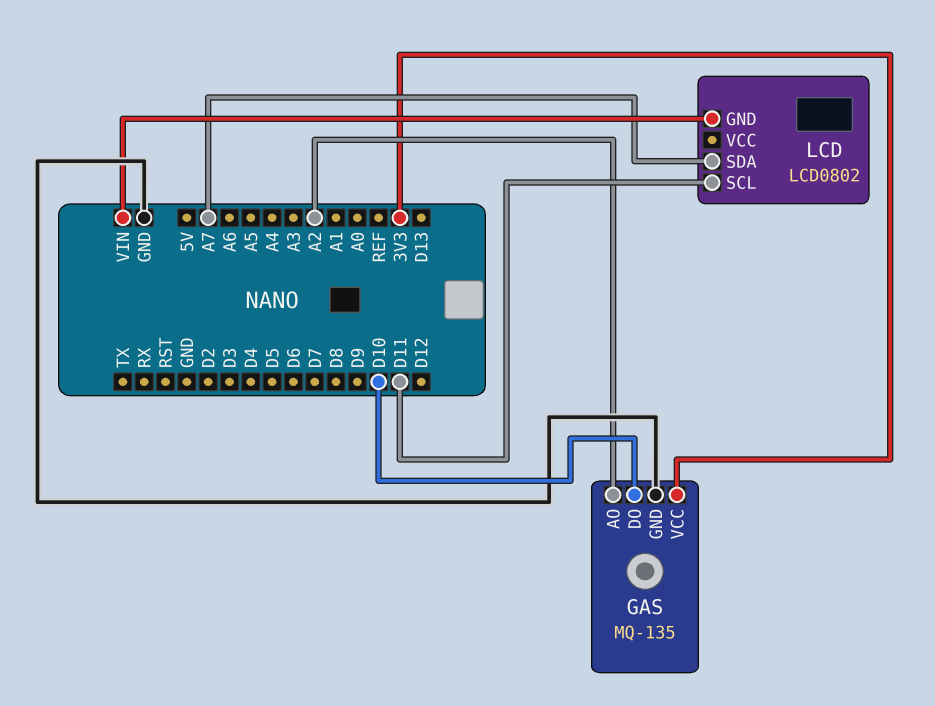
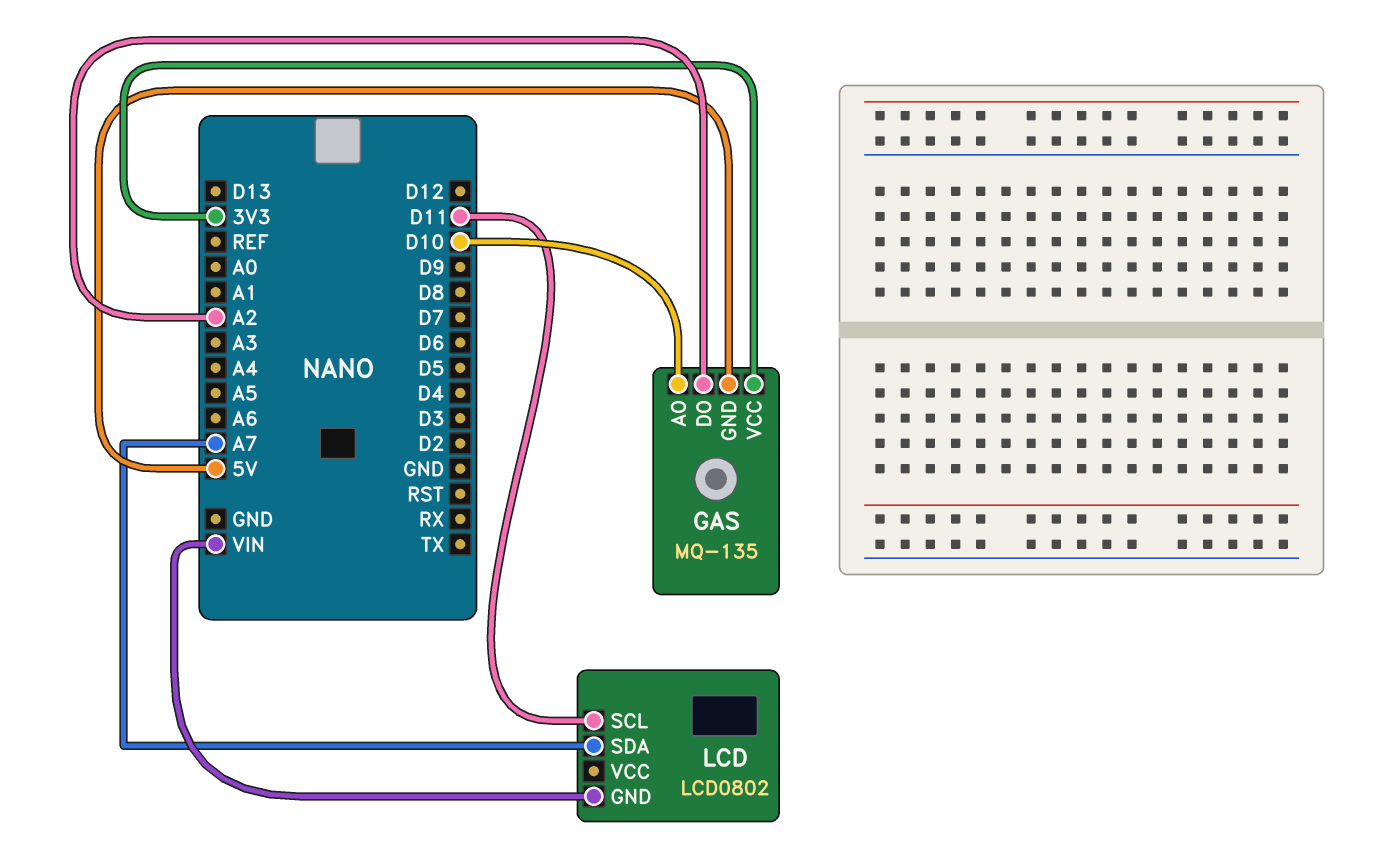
GAS pin AO: A2 -> D10
GAS pin DO: D10 -> A2
GAS pin GND: GND -> 5V

